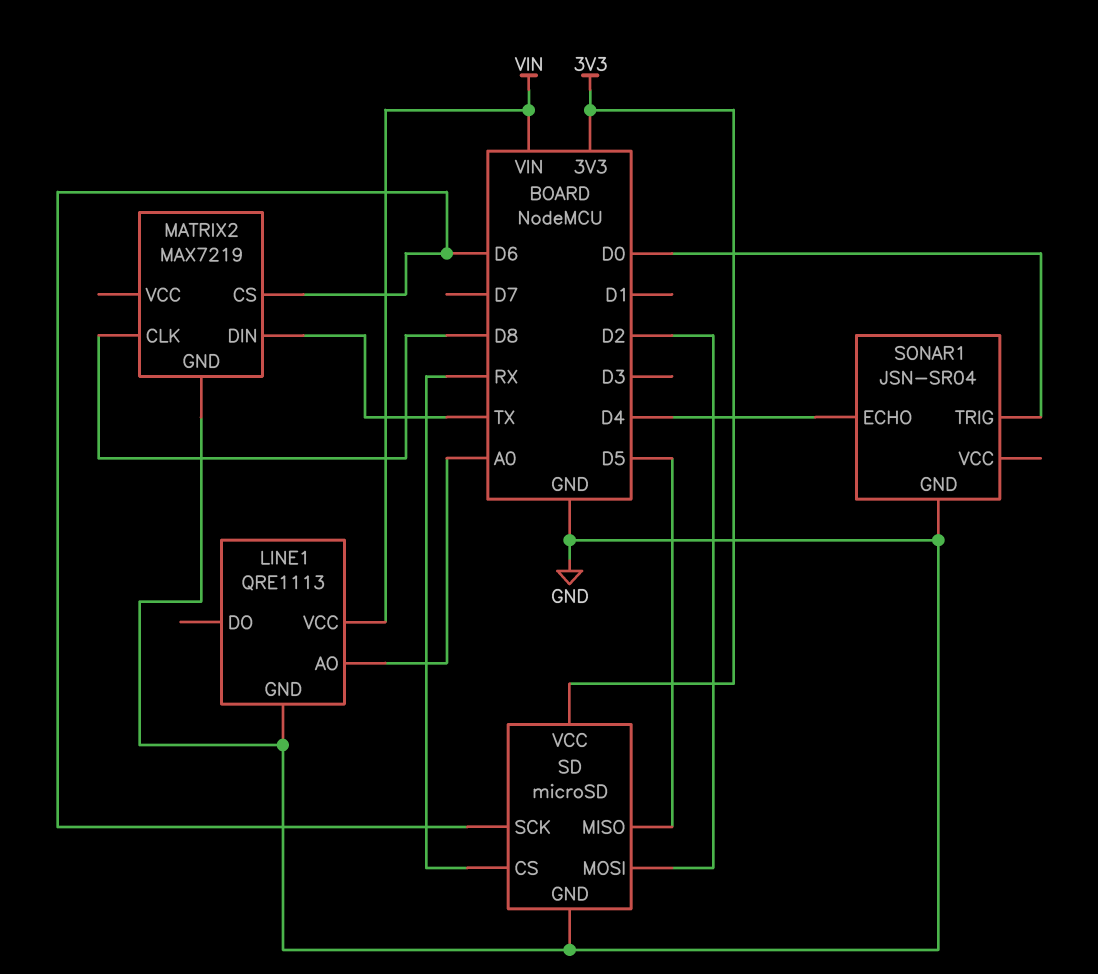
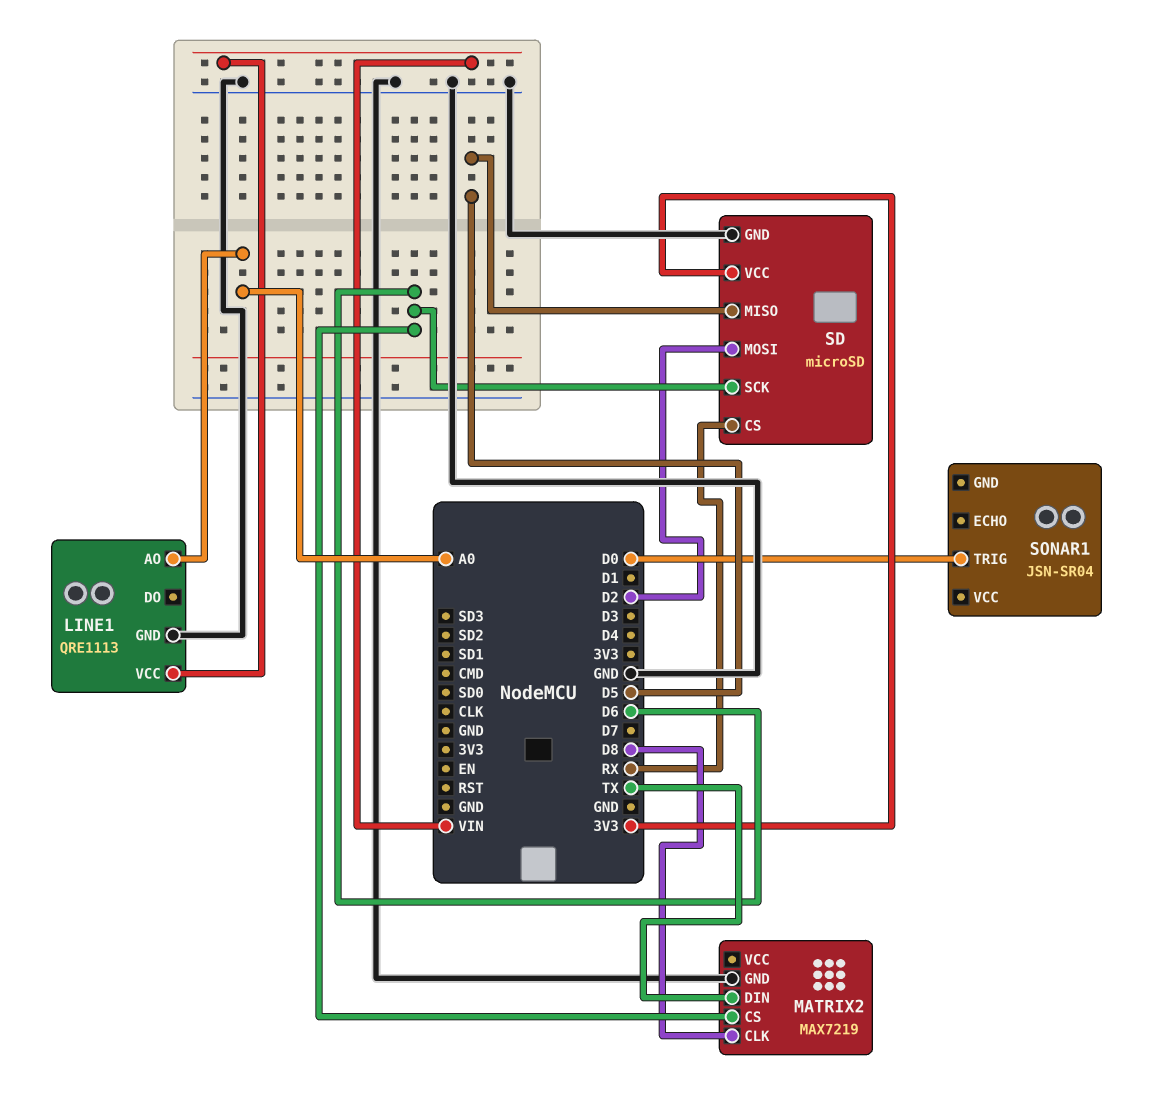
SONAR1 pin ECHO: D4 -> none
SONAR1 pin GND: GND -> none

